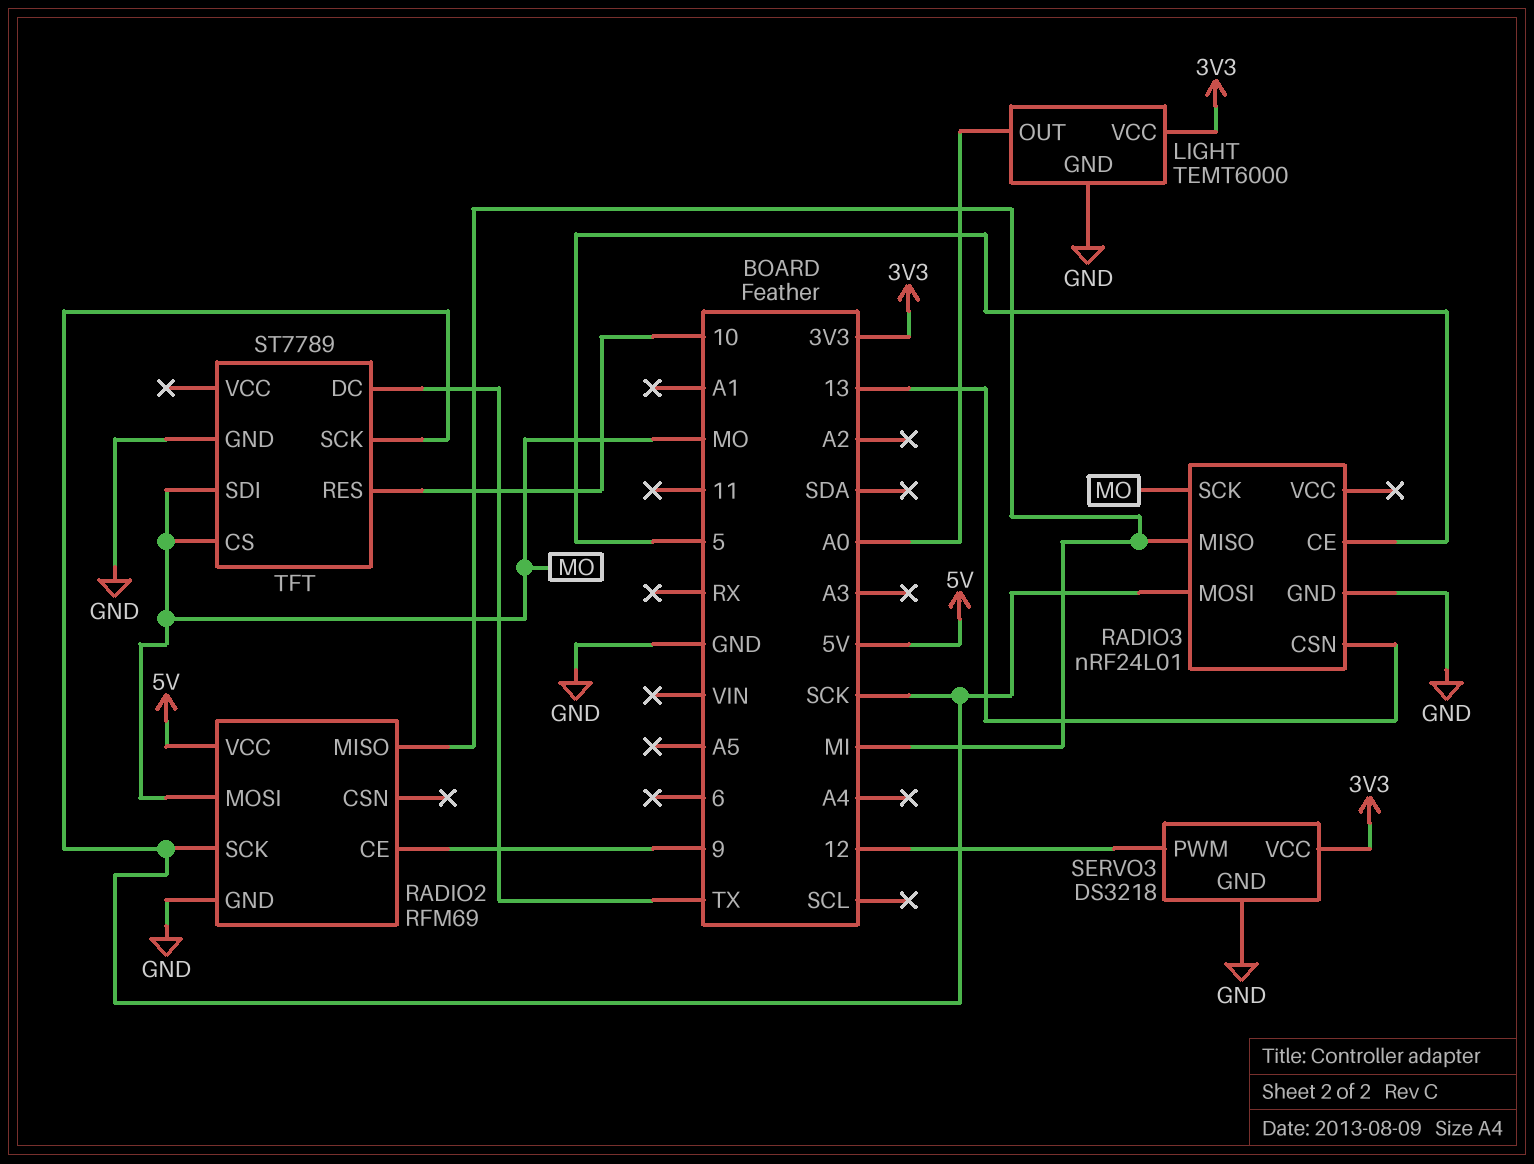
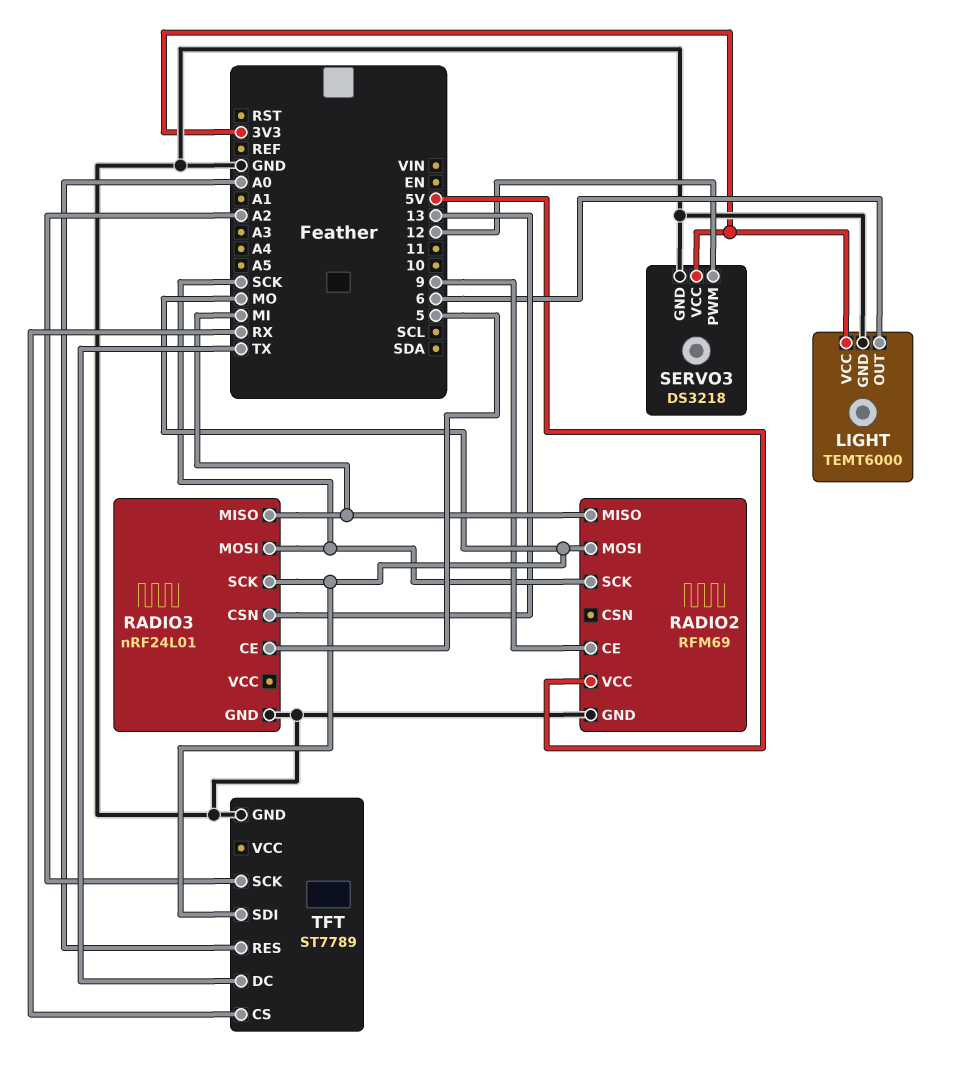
LIGHT pin OUT: A0 -> 6
TFT pin CS: MO -> RX
TFT pin RES: 10 -> A0
TFT pin SCK: SCK -> A2

